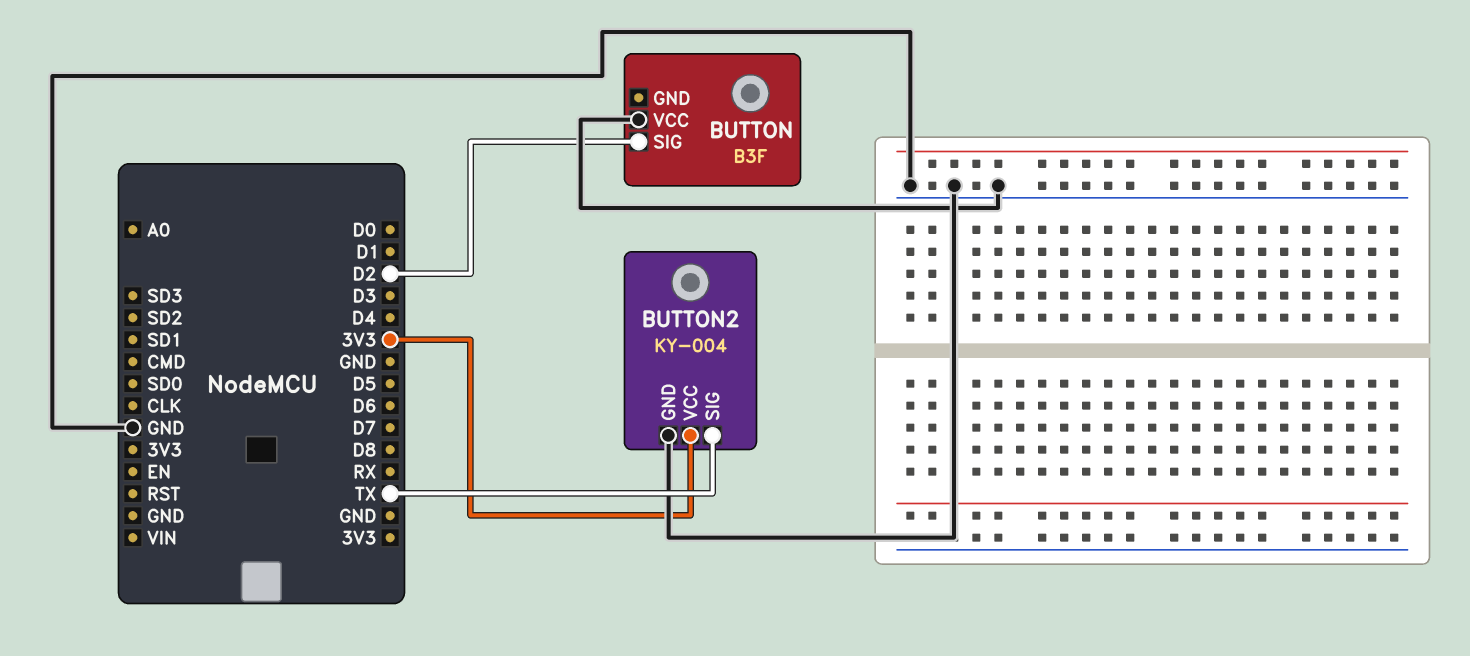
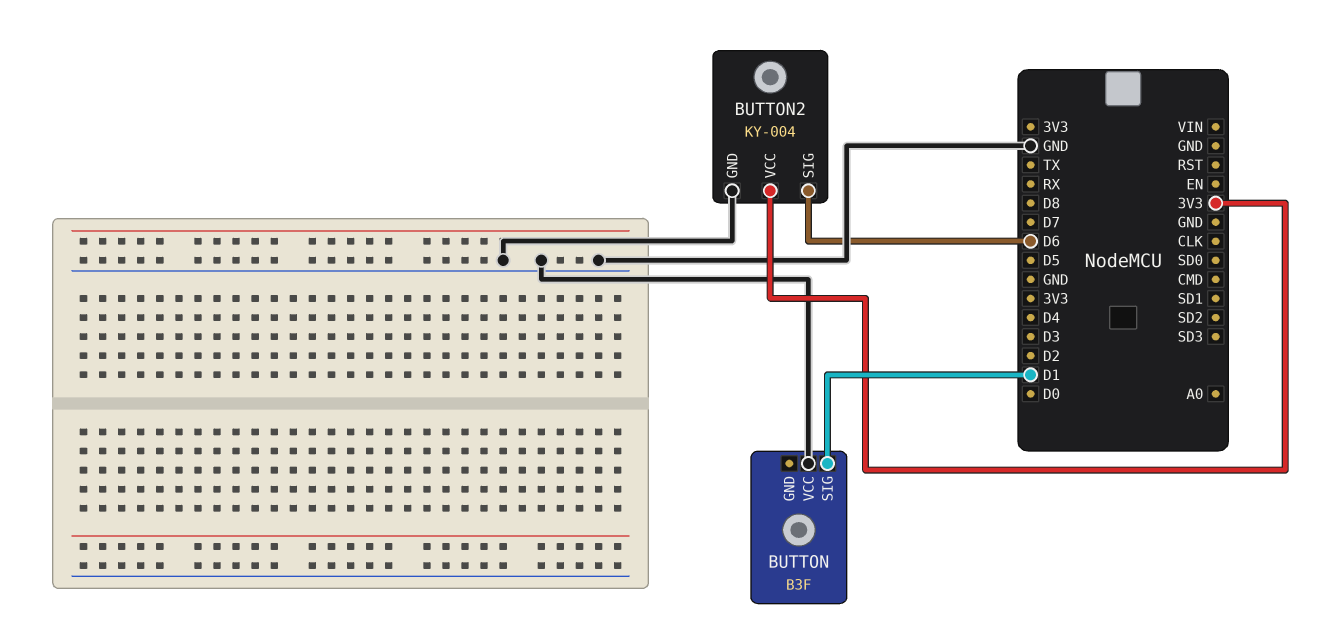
BUTTON pin SIG: D2 -> D1
BUTTON2 pin SIG: TX -> D6

